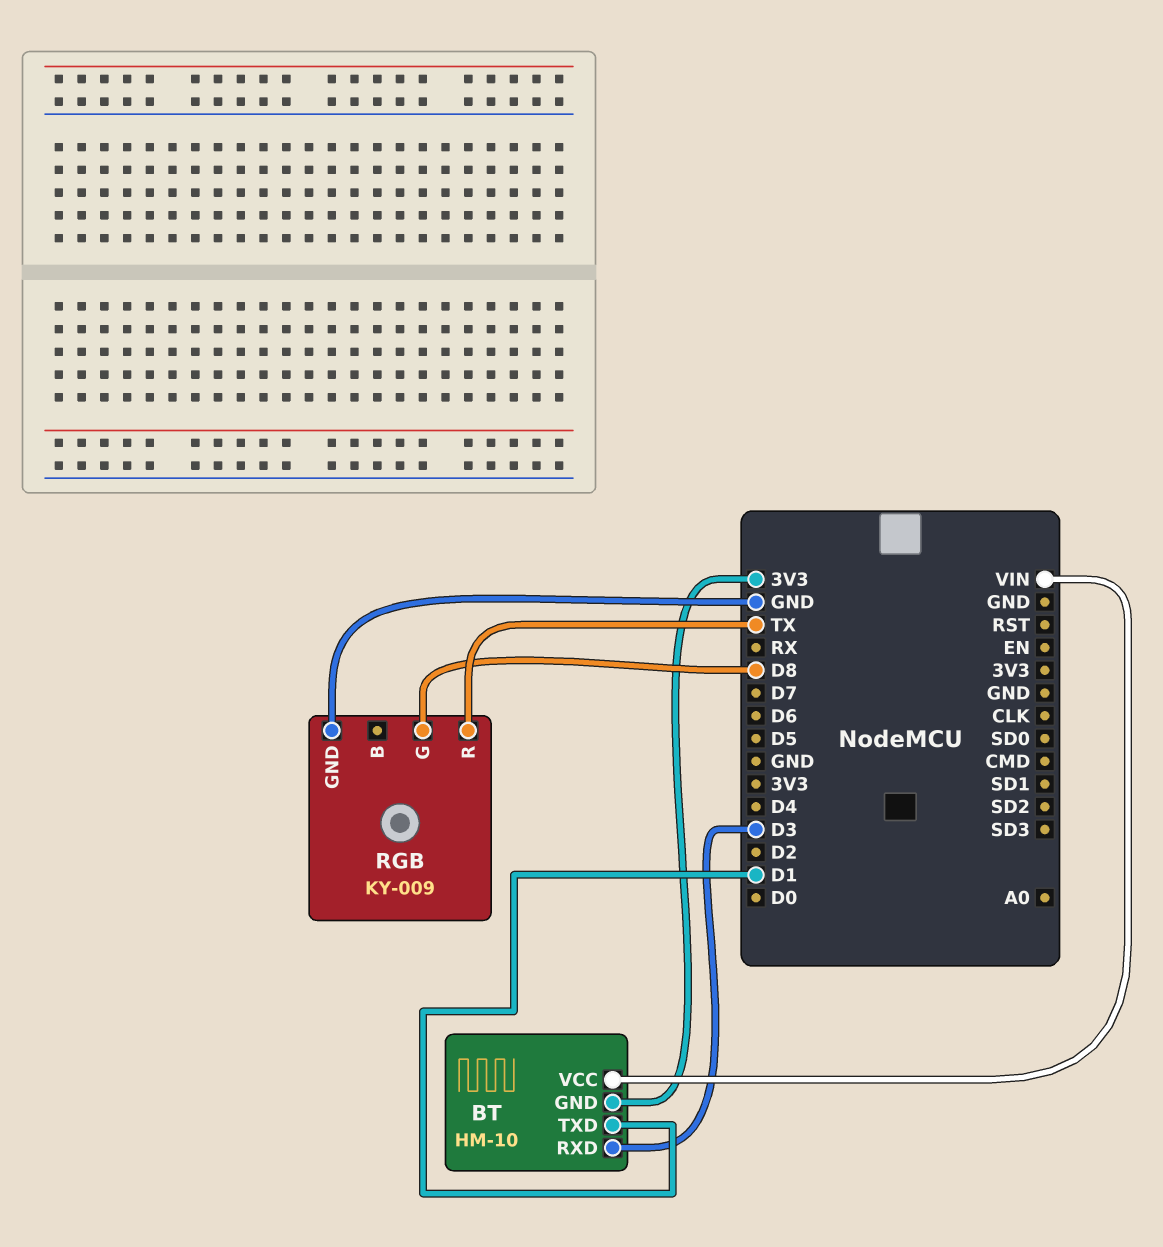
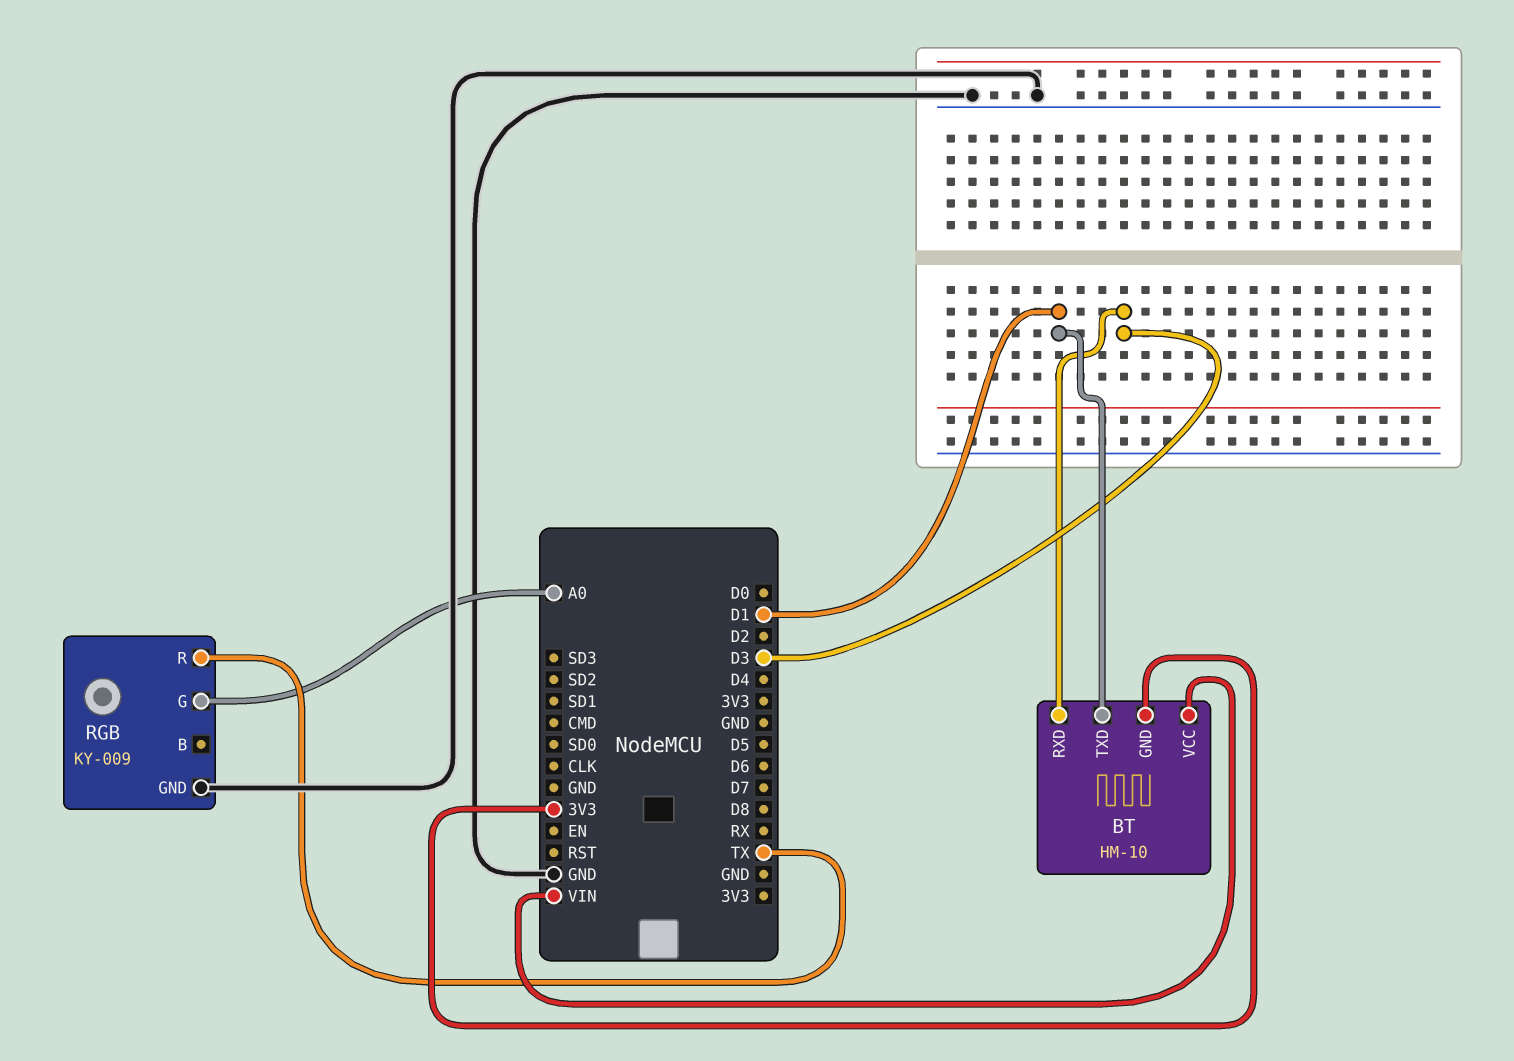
RGB pin G: D8 -> A0

